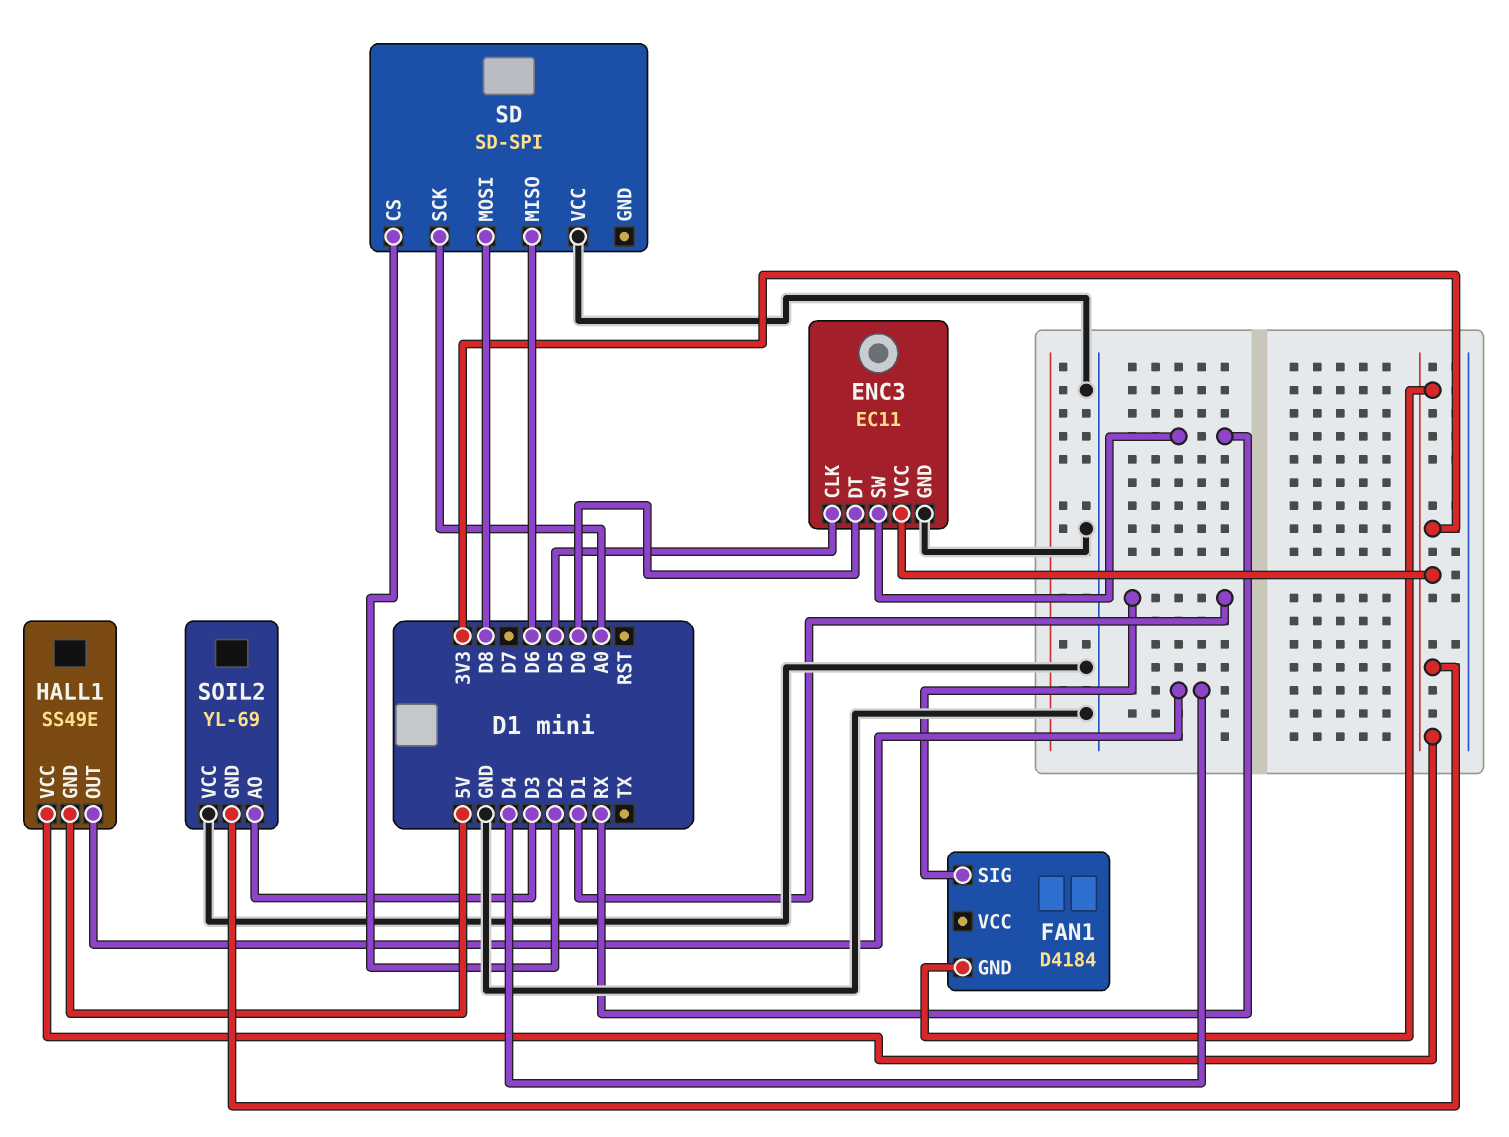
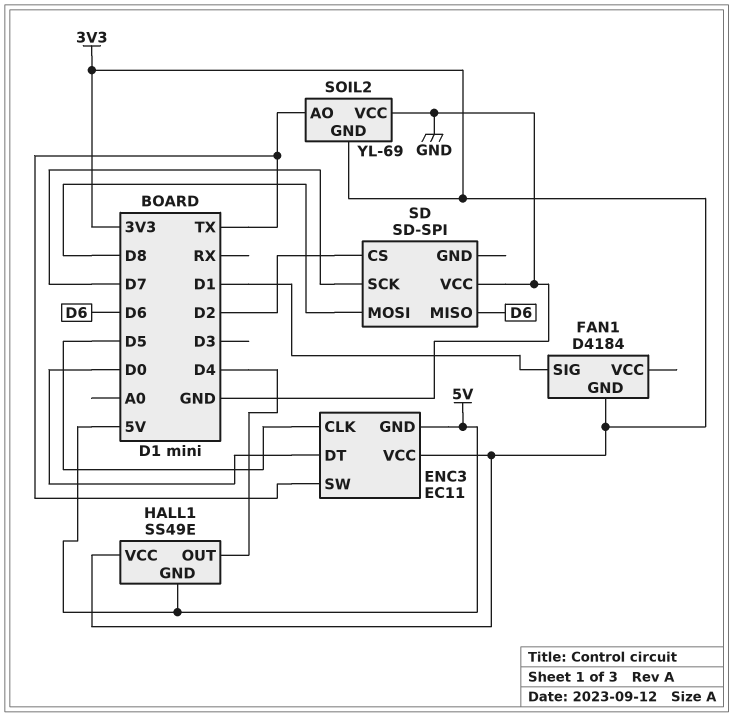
ENC3 pin GND: GND -> 5V
ENC3 pin SW: RX -> TX
SD pin SCK: A0 -> D7
SOIL2 pin AO: D3 -> TX

